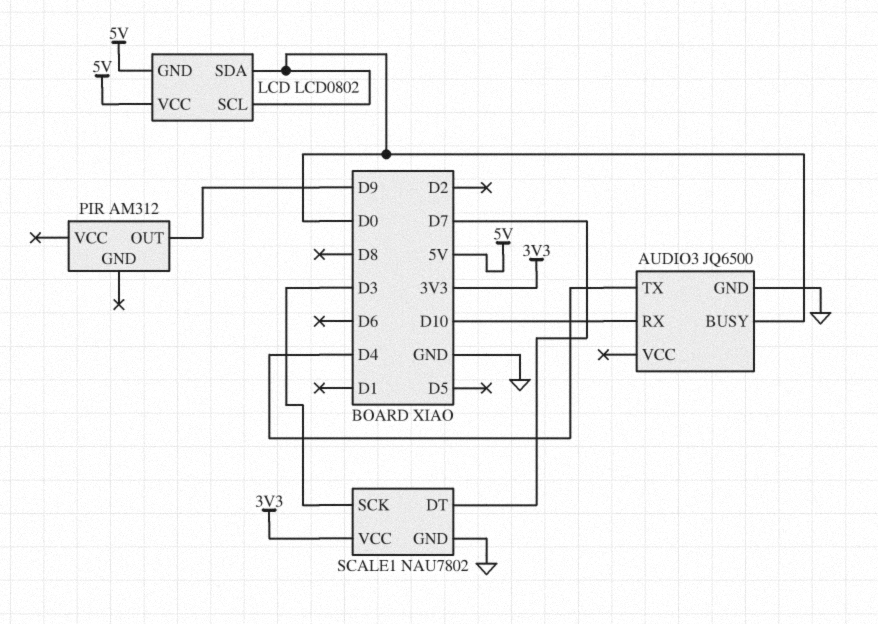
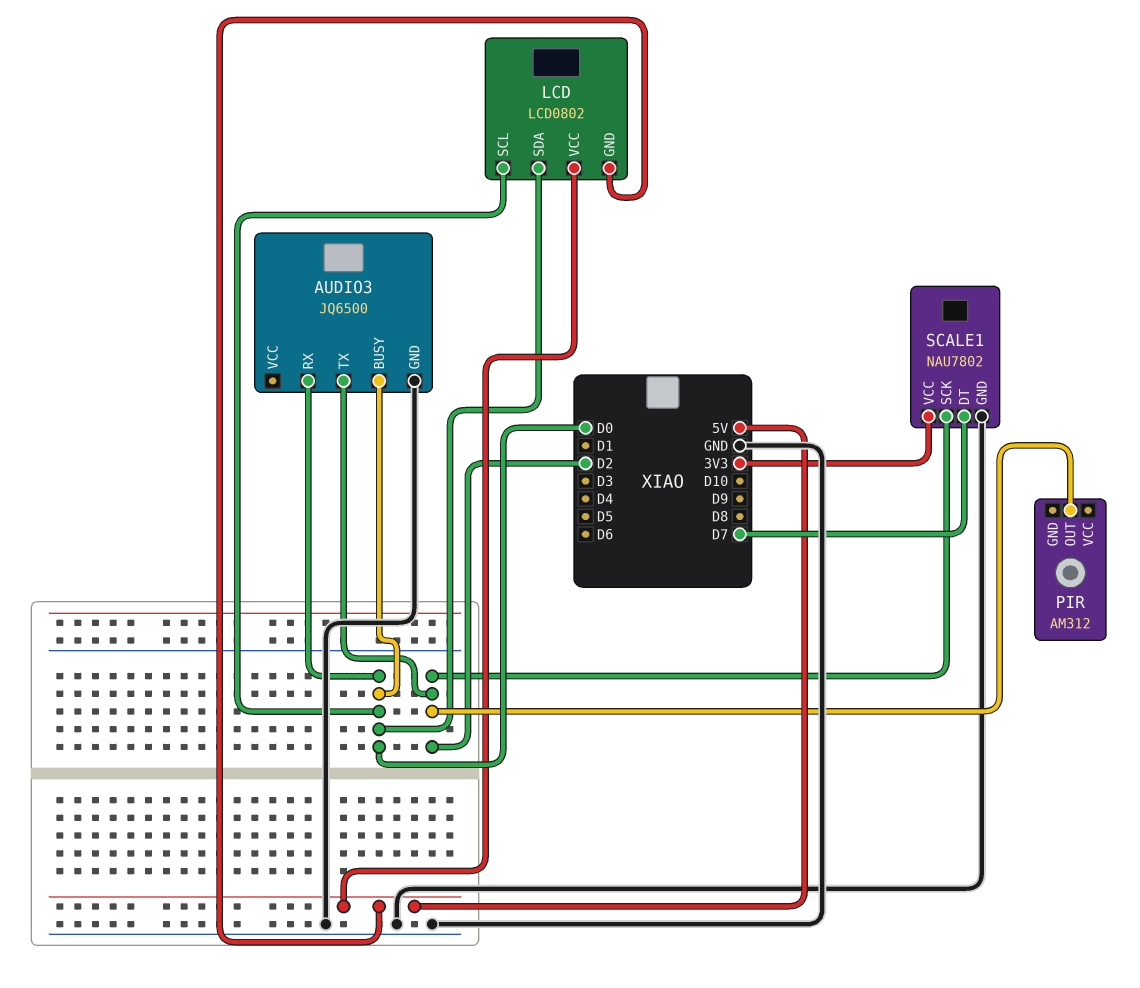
AUDIO3 pin RX: D10 -> D0
AUDIO3 pin TX: D4 -> D2
PIR pin OUT: D9 -> D2
SCALE1 pin SCK: D3 -> D2

